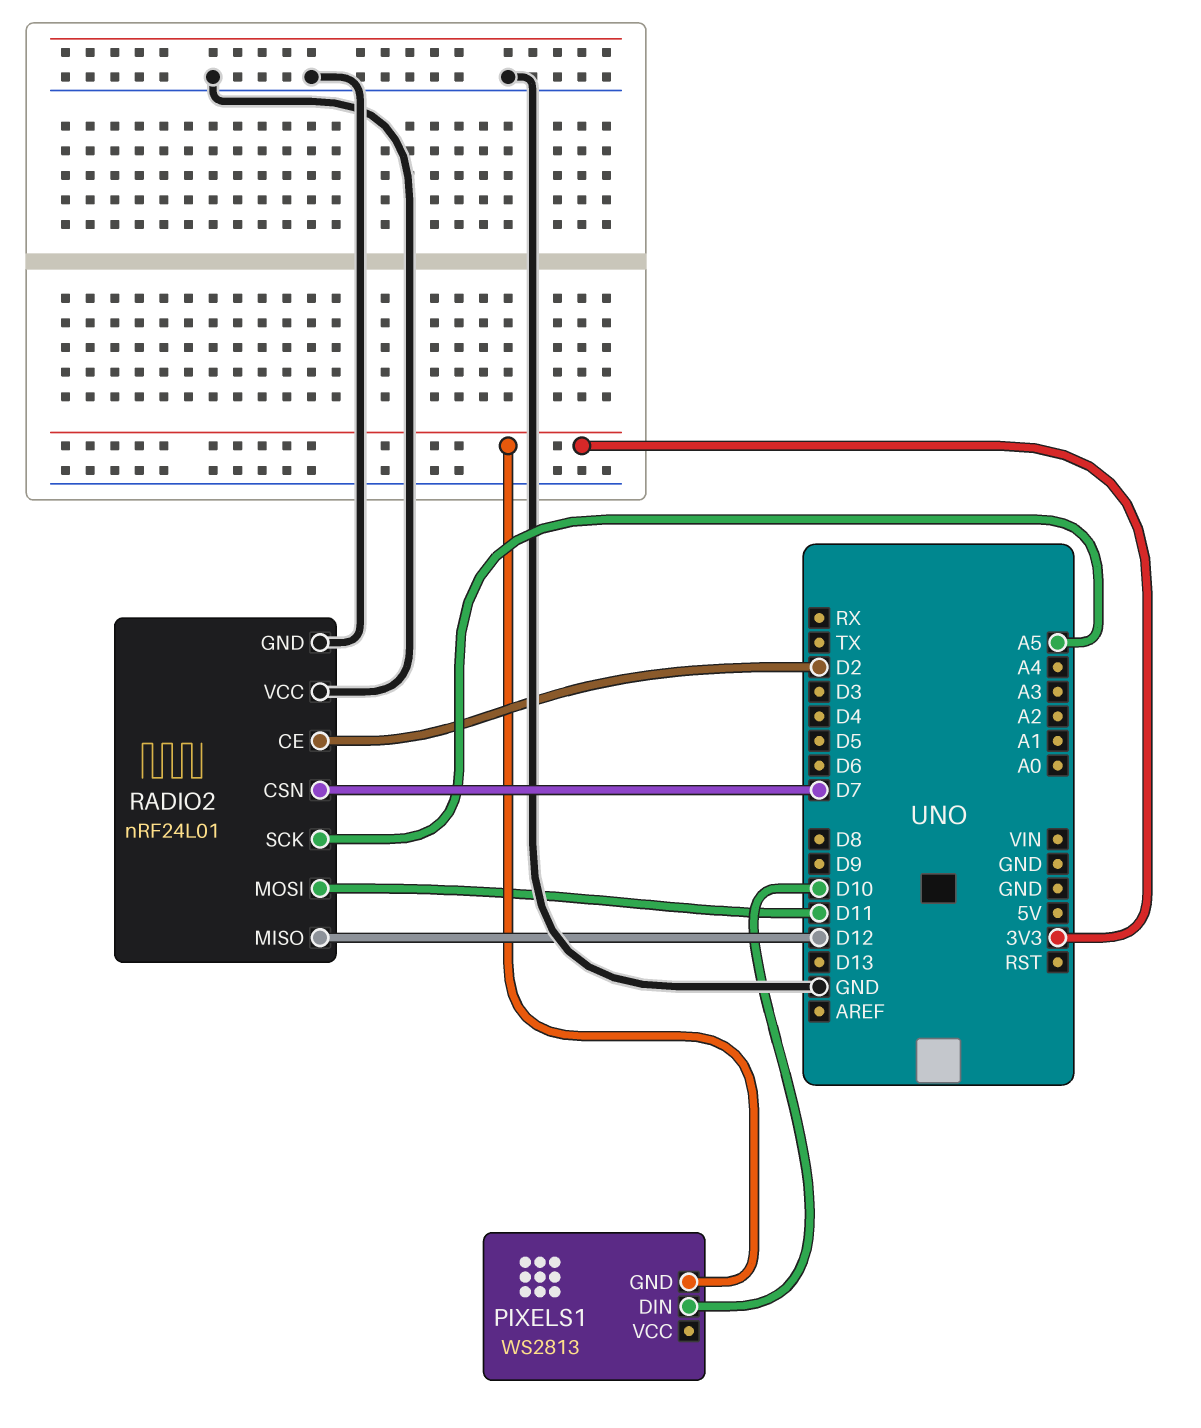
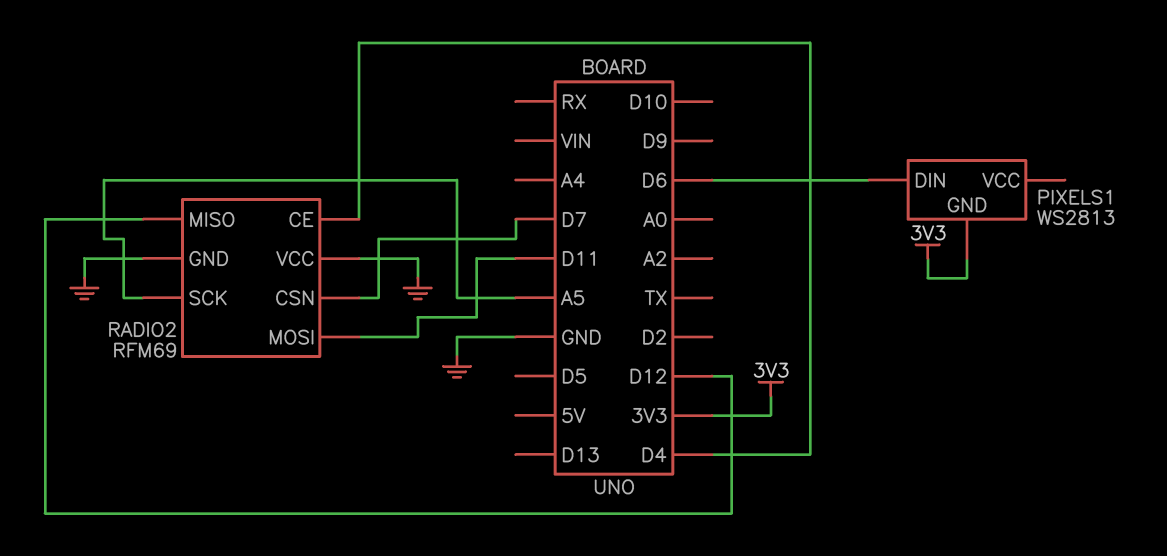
PIXELS1 pin DIN: D10 -> D6
RADIO2: nRF24L01 -> RFM69
RADIO2 pin CE: D2 -> D4

